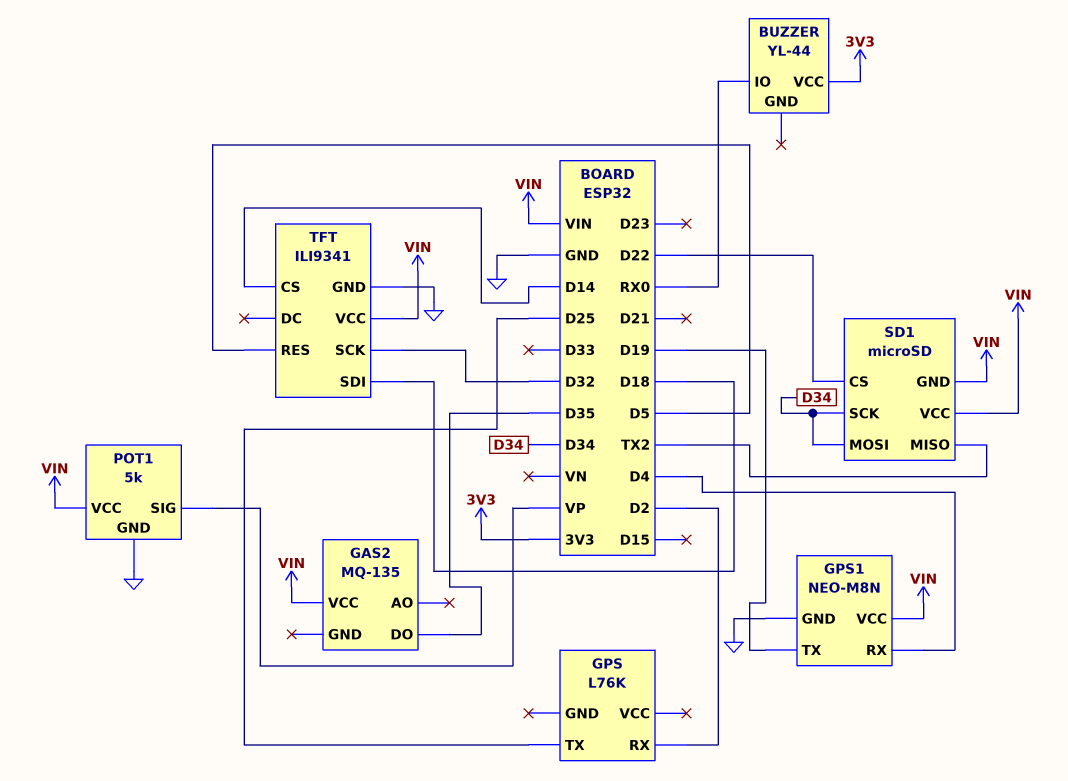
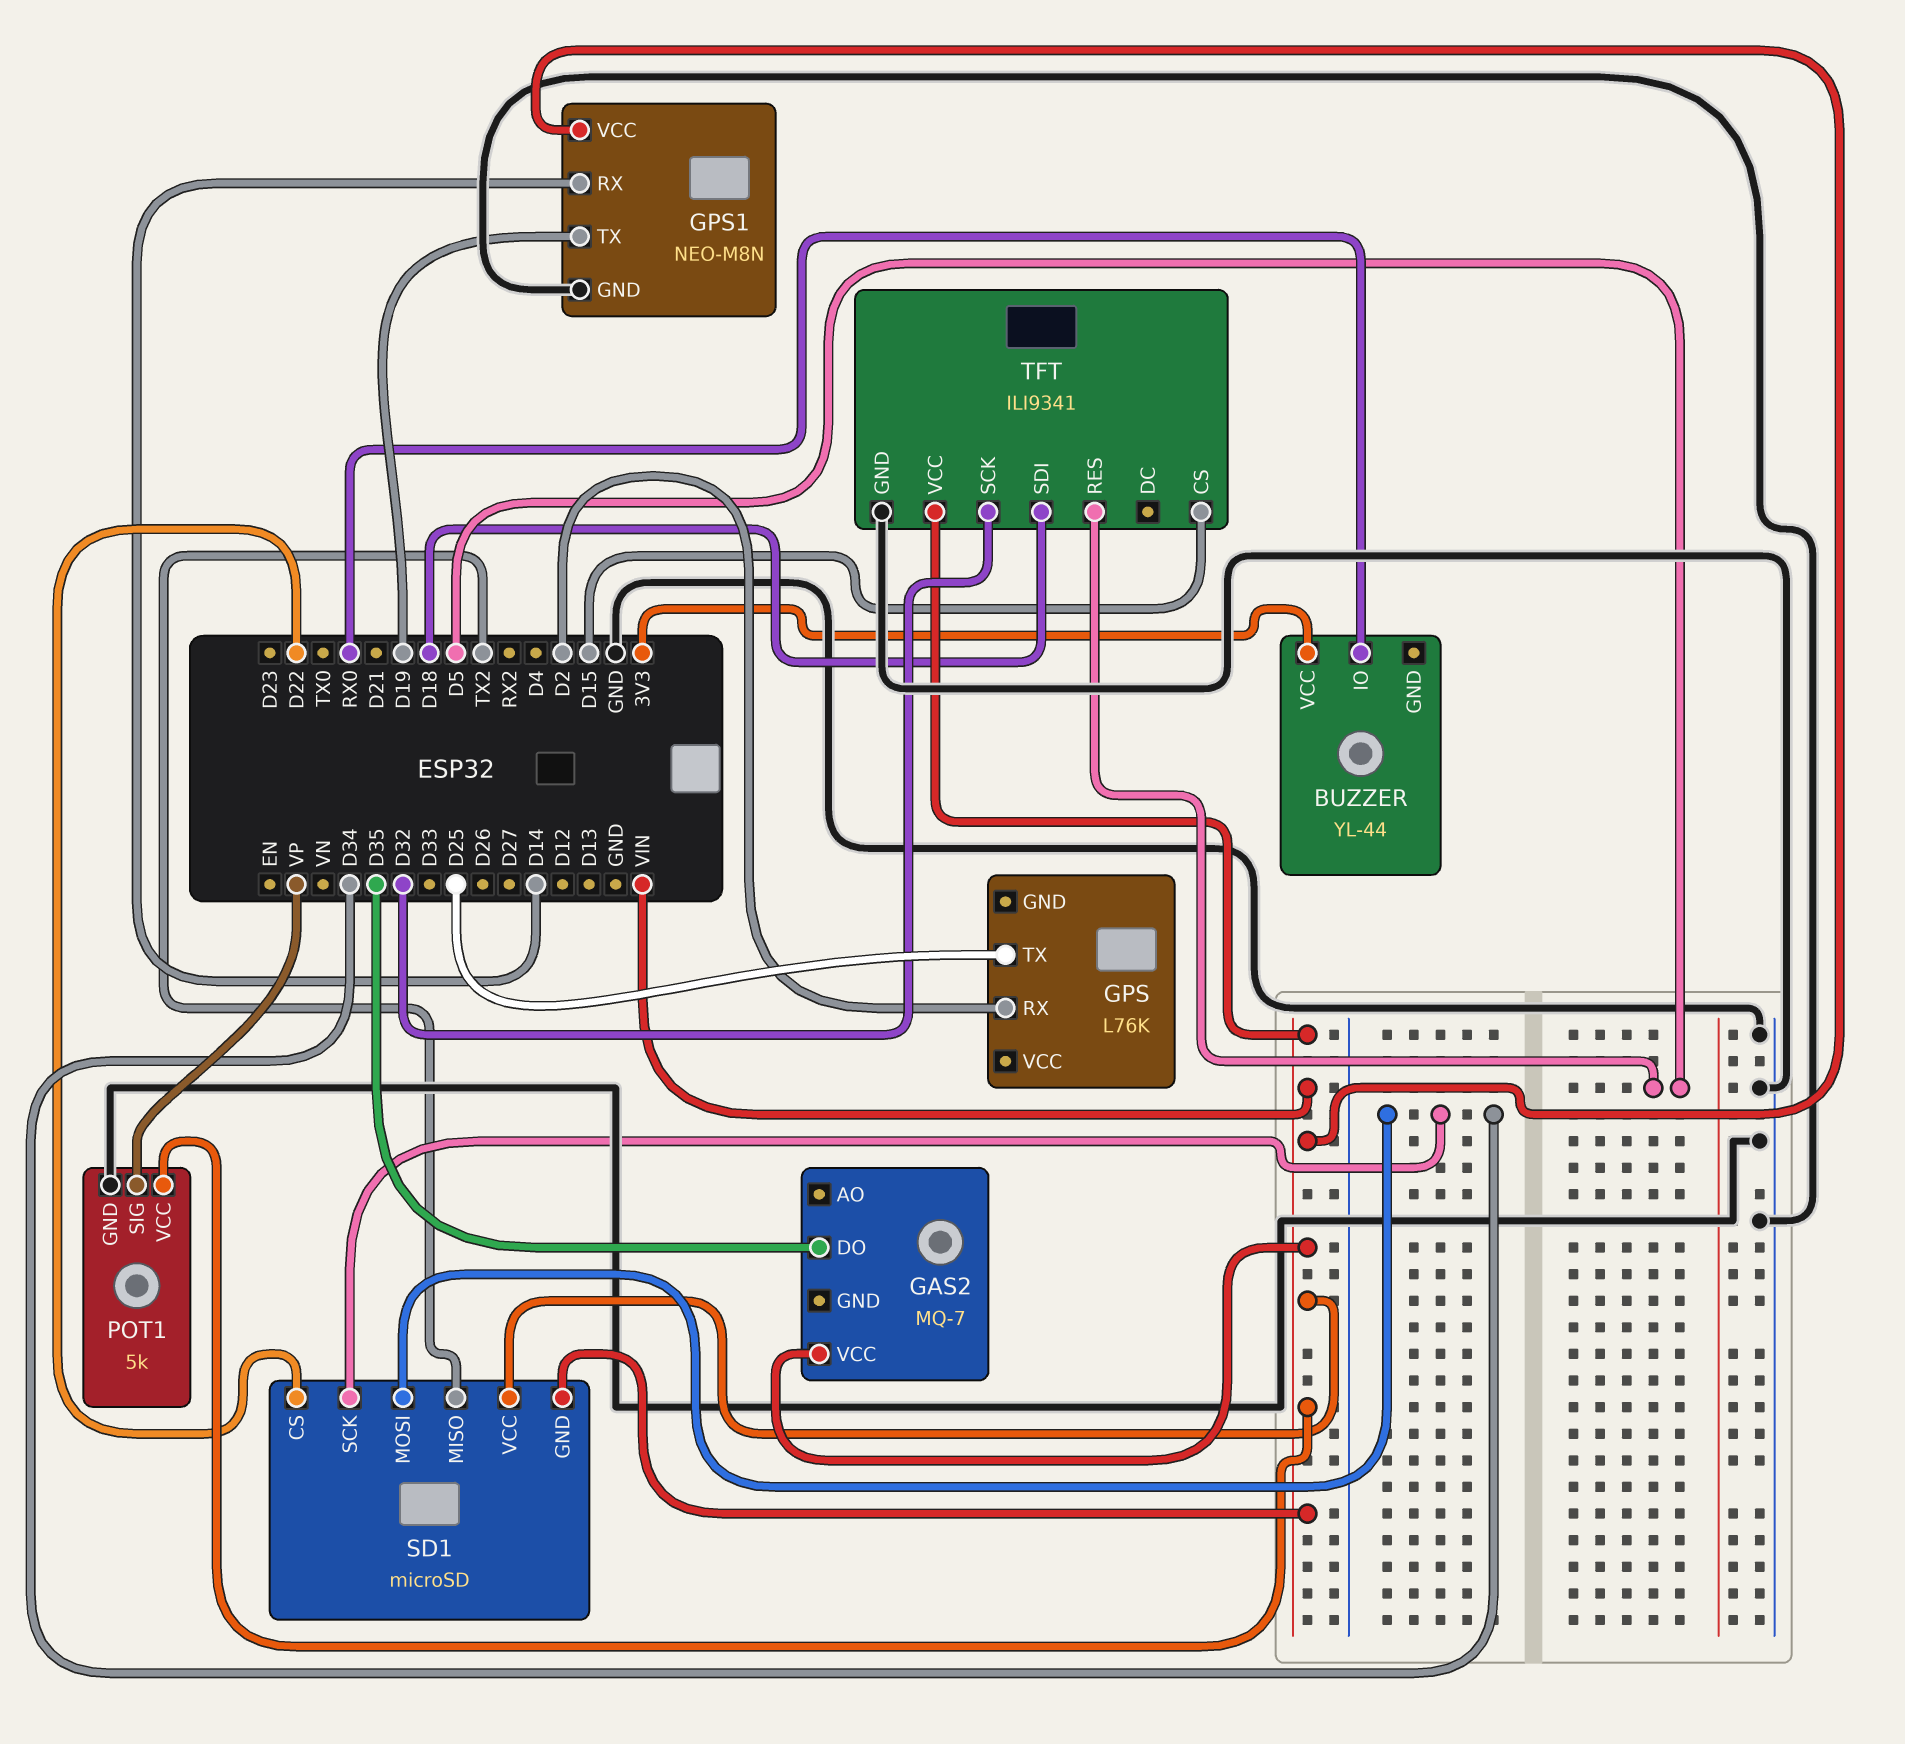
GAS2: MQ-135 -> MQ-7
GPS1 pin RX: D4 -> D14
TFT pin CS: D14 -> D15

